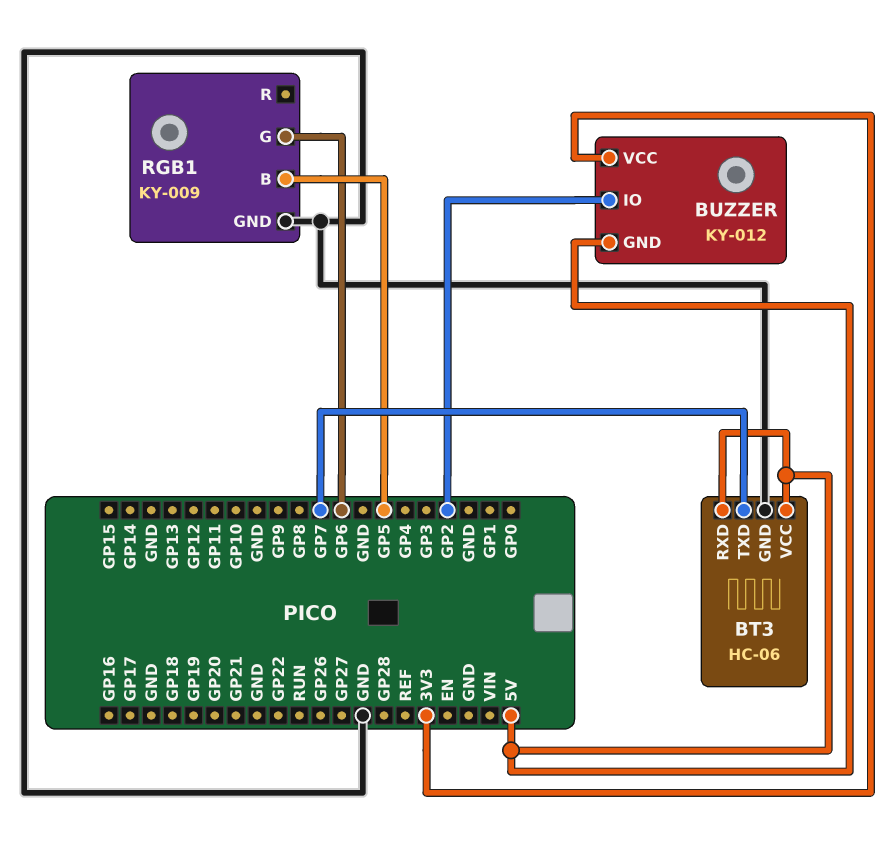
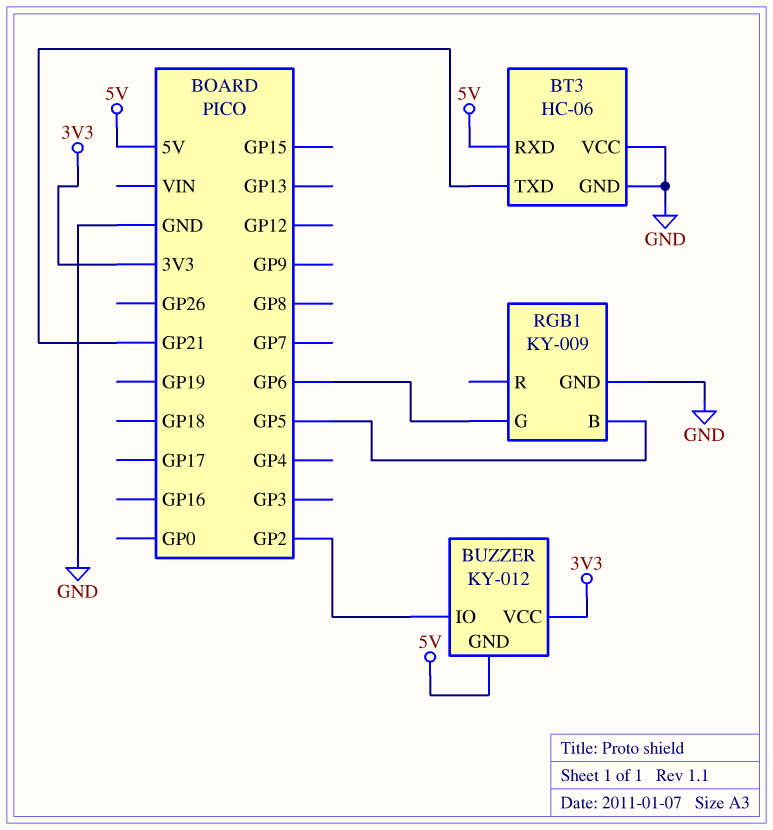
BT3 pin TXD: GP7 -> GP21
BT3 pin VCC: 5V -> GND

